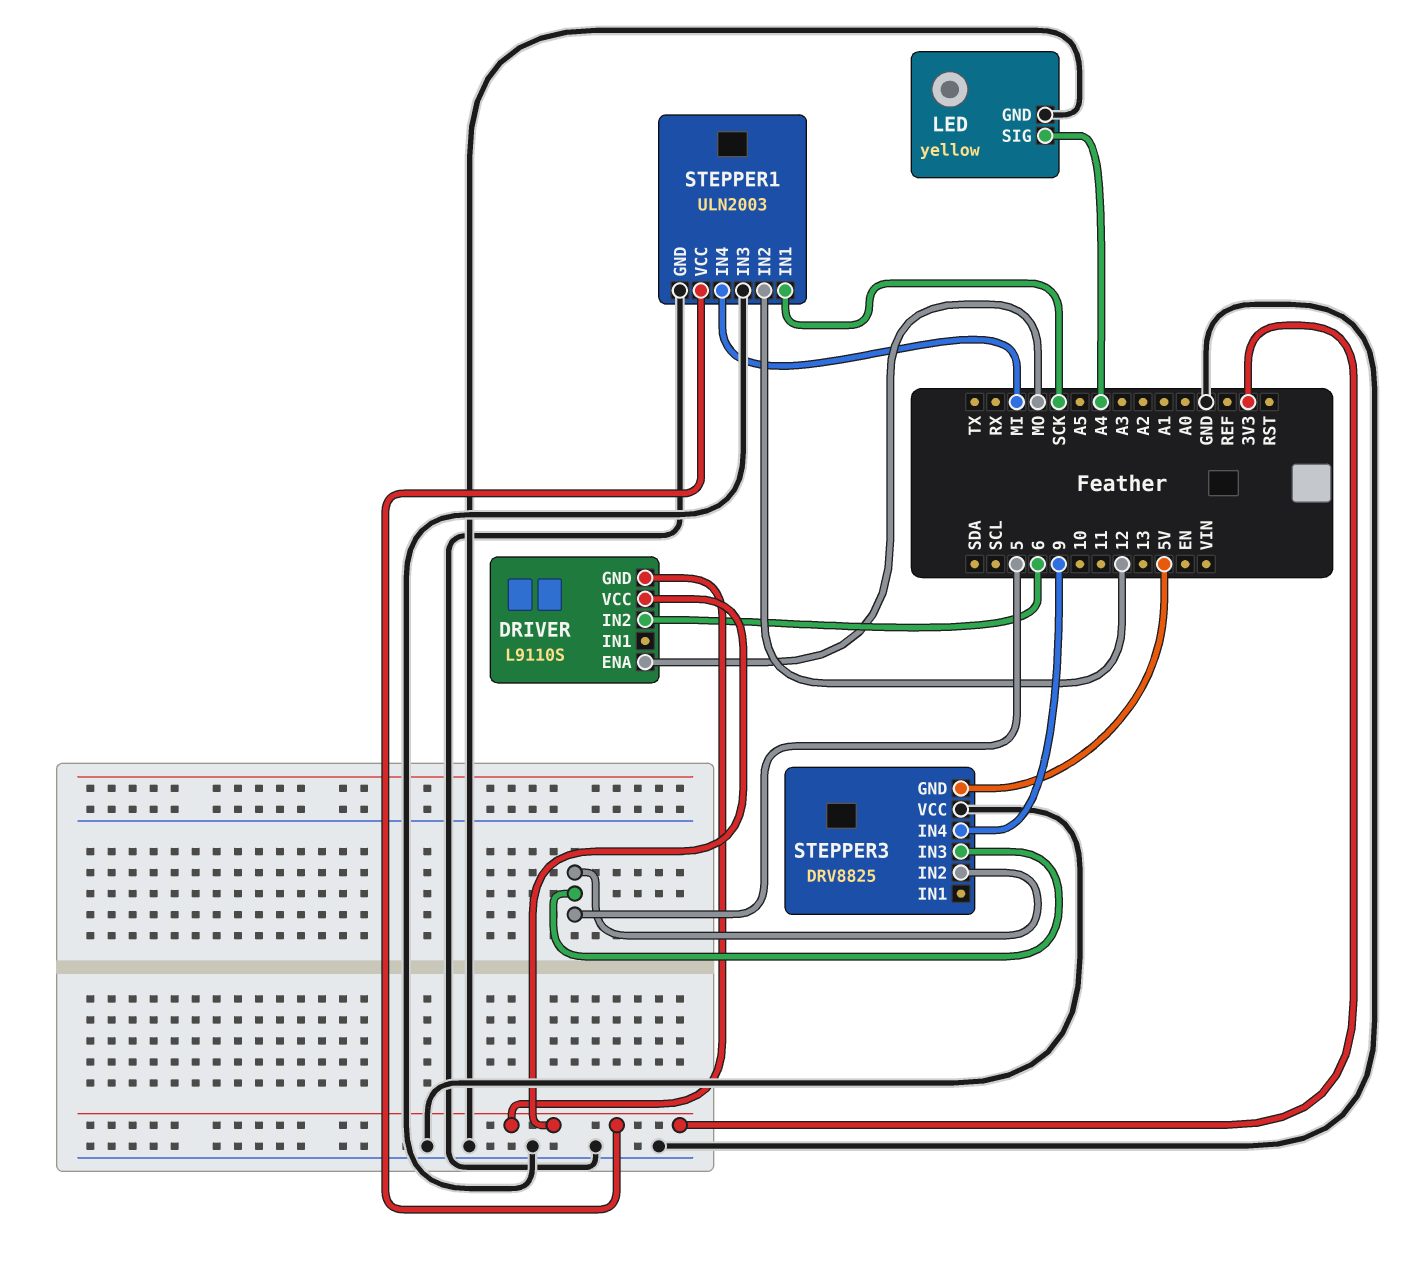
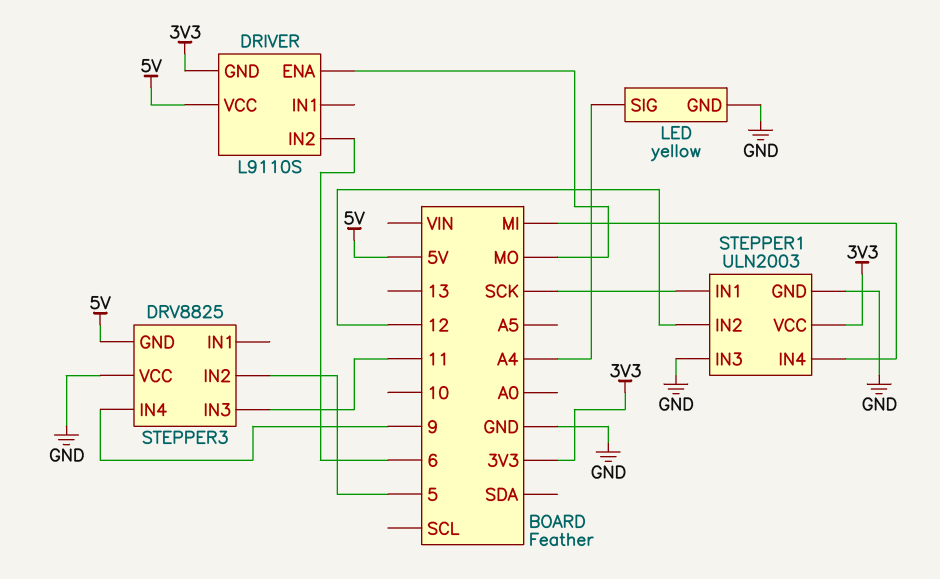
DRIVER pin VCC: 3V3 -> 5V
STEPPER3 pin IN3: 5 -> 11

